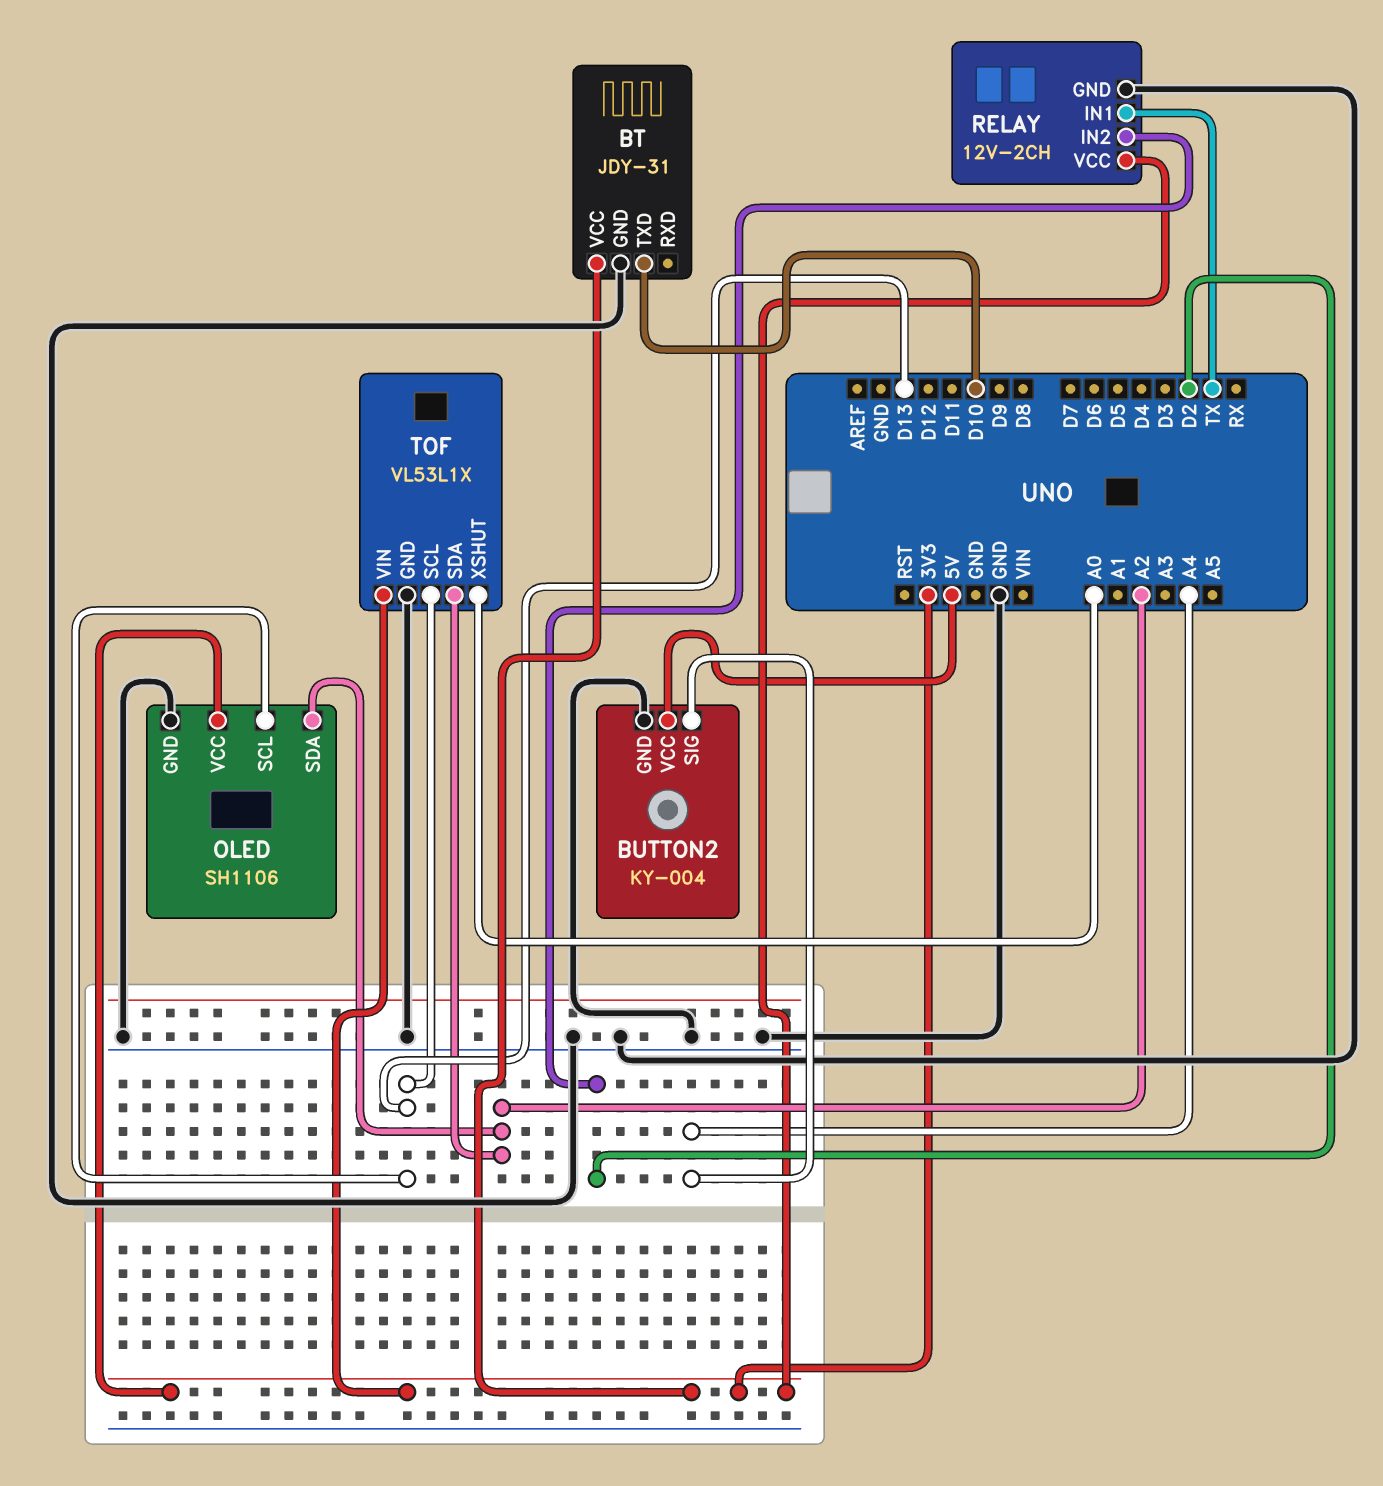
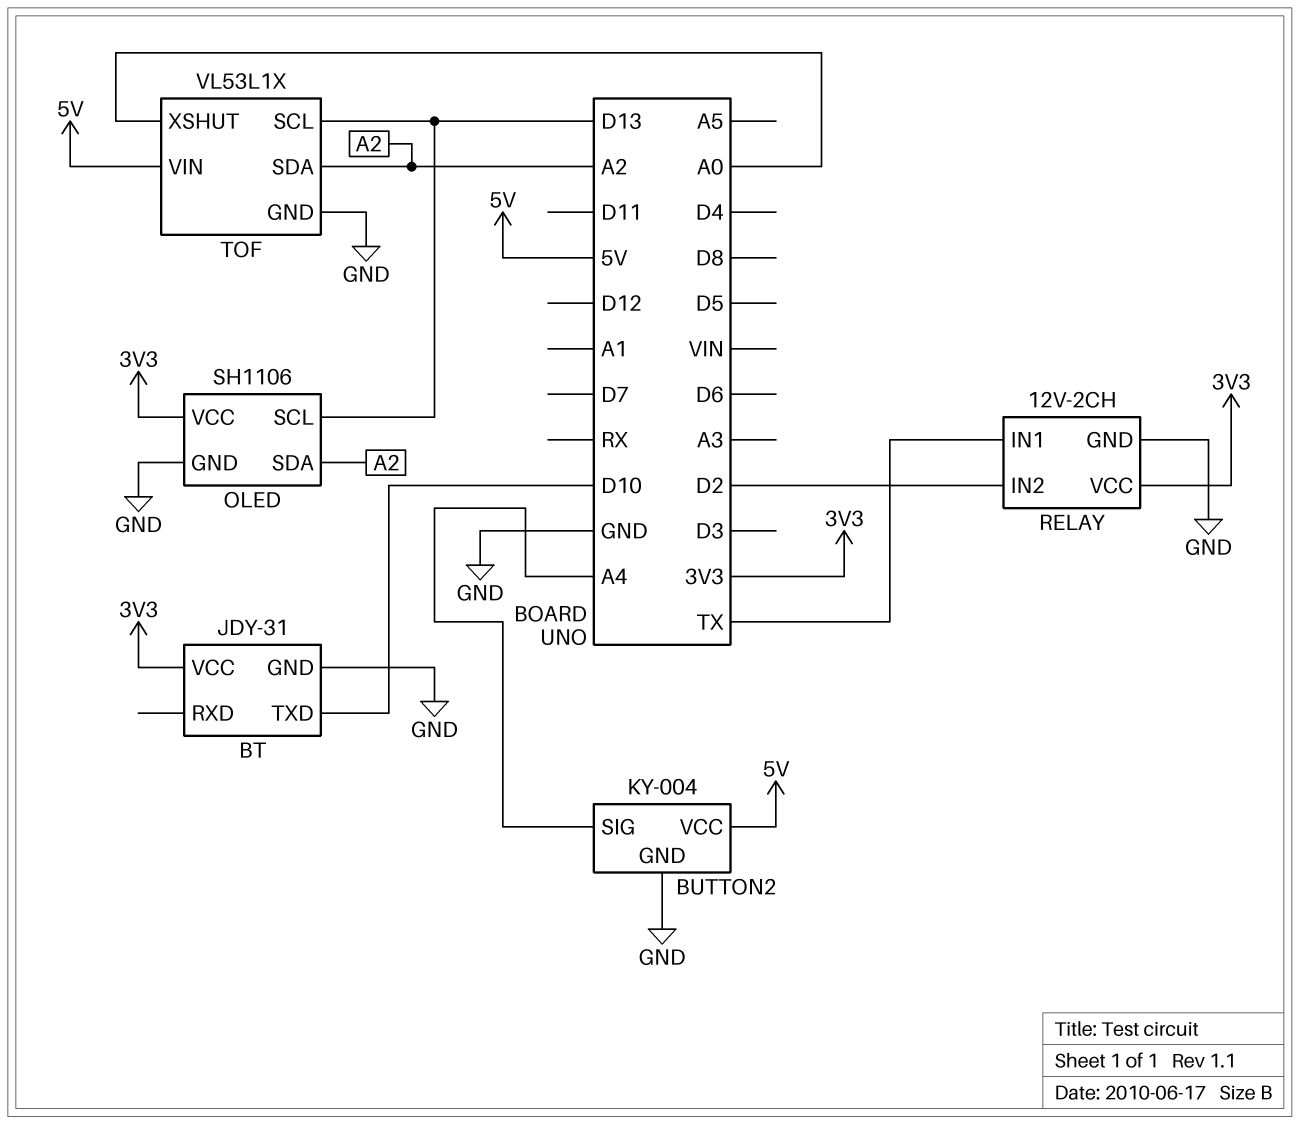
TOF pin VIN: 3V3 -> 5V

